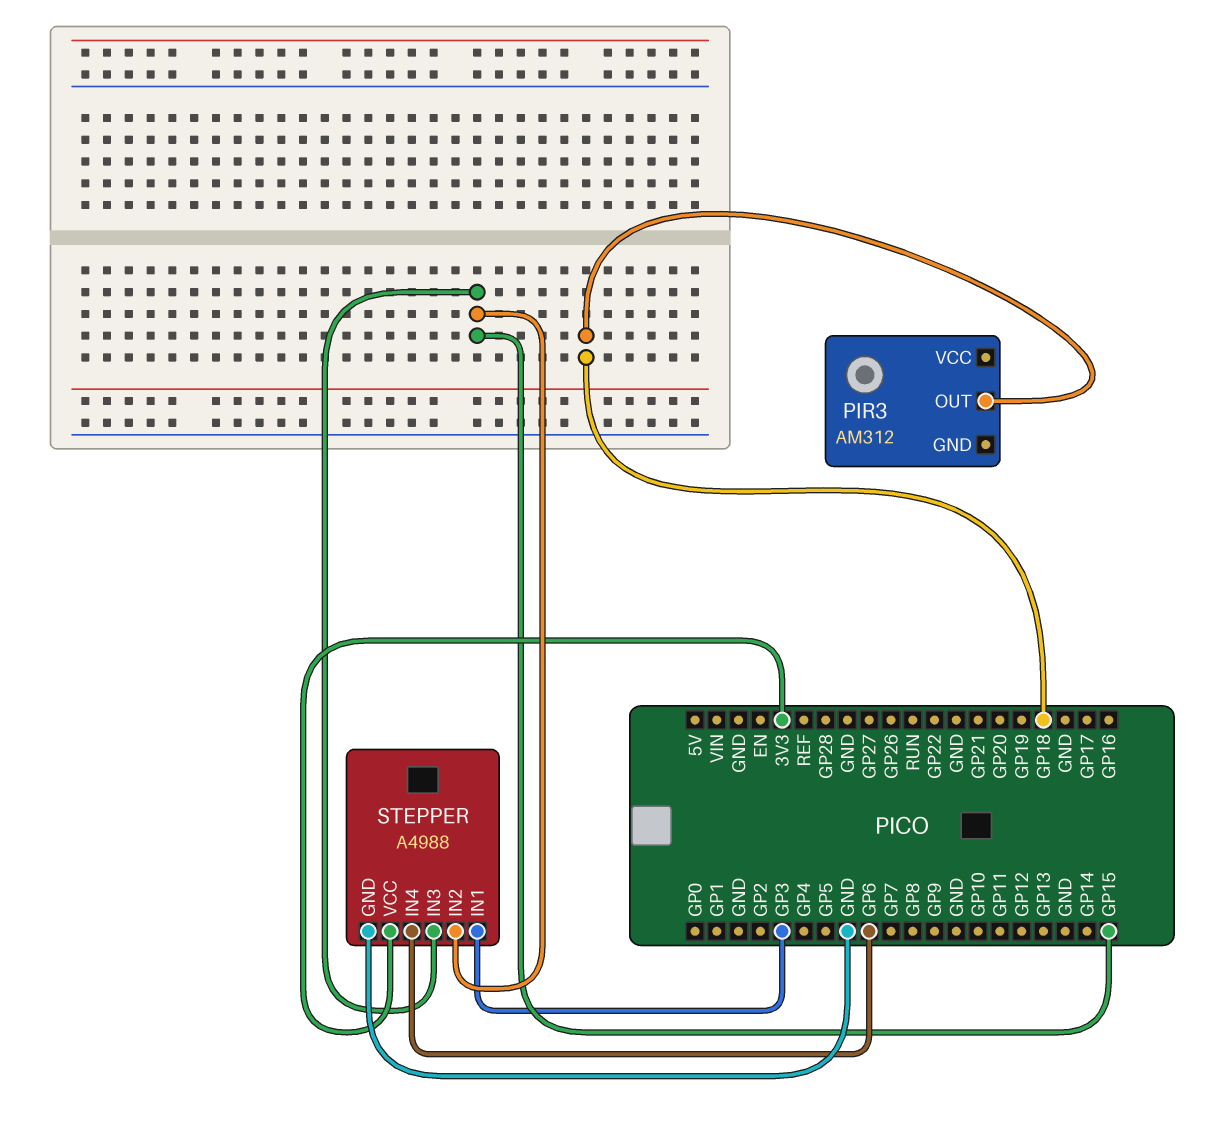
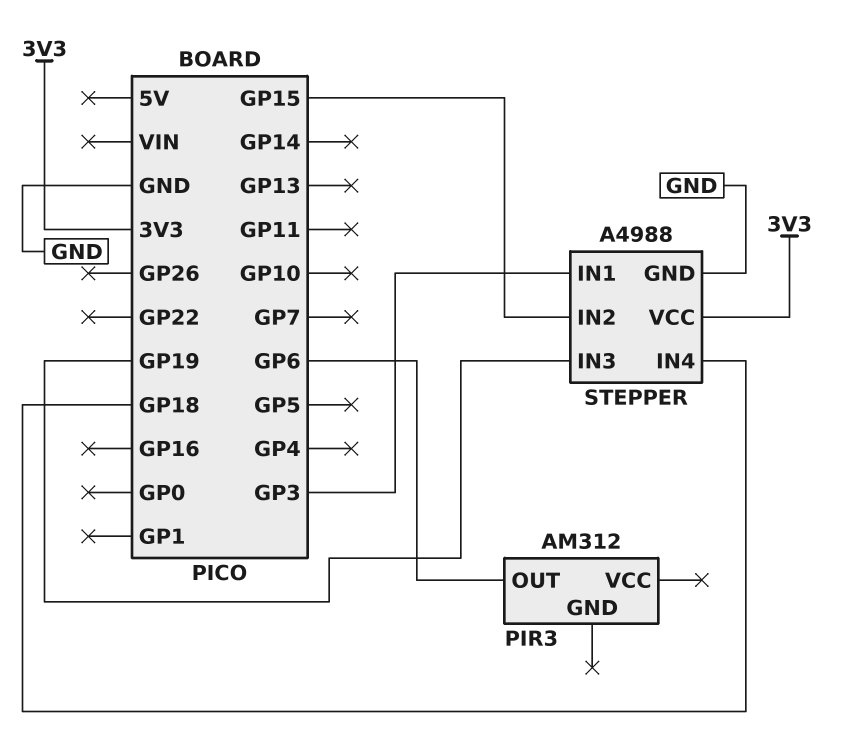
PIR3 pin OUT: GP18 -> GP6
STEPPER pin IN3: GP15 -> GP19
STEPPER pin IN4: GP6 -> GP18

